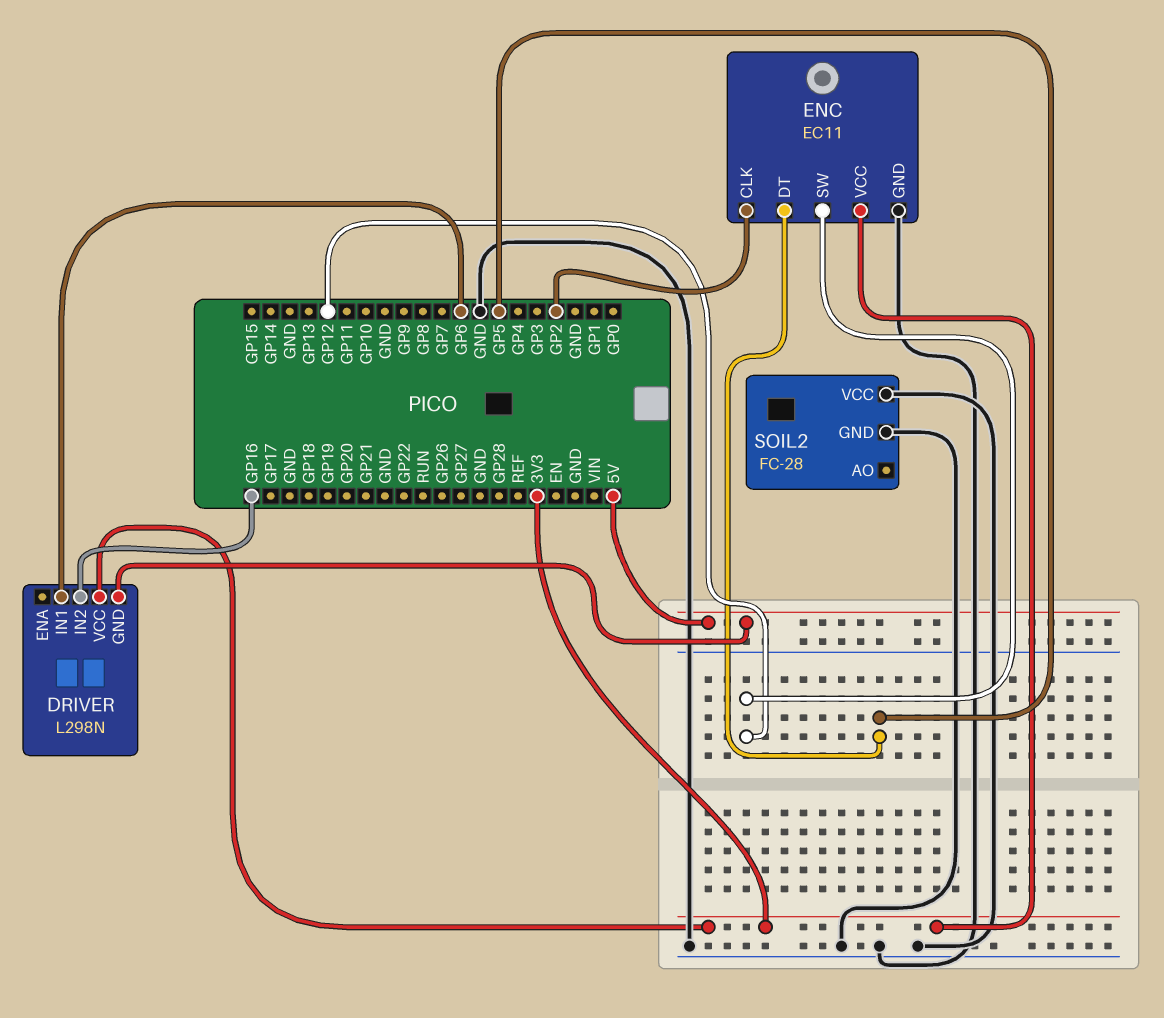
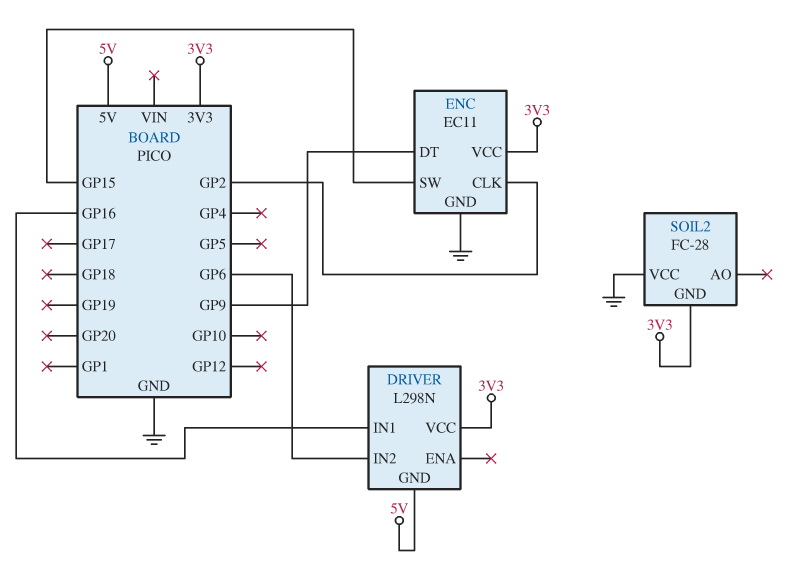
DRIVER pin IN1: GP6 -> GP16
DRIVER pin IN2: GP16 -> GP6
ENC pin DT: GP5 -> GP9
ENC pin SW: GP12 -> GP15
SOIL2 pin GND: GND -> 3V3

